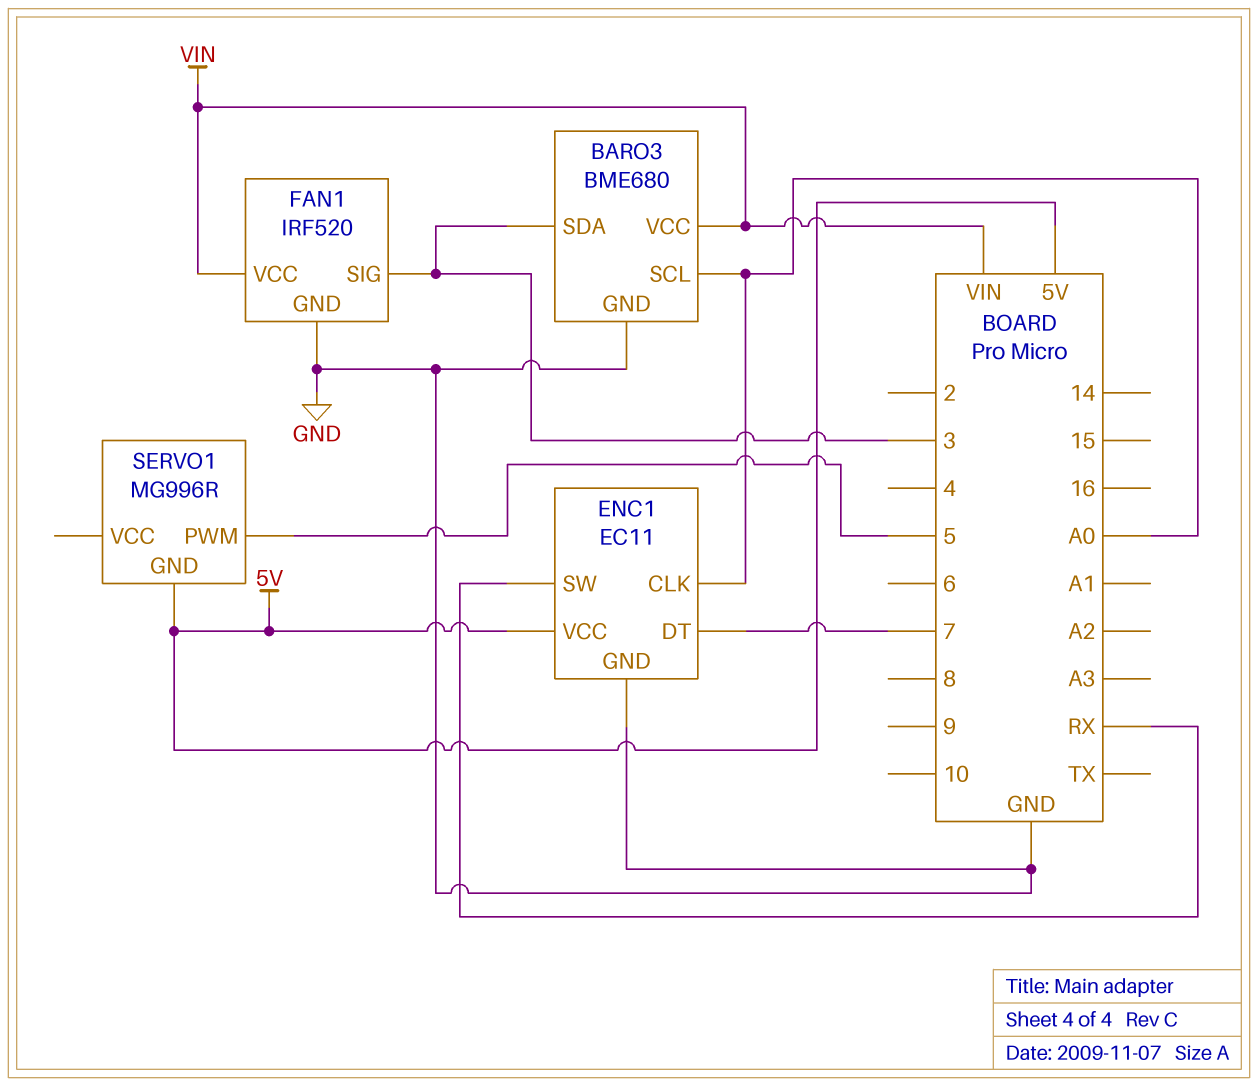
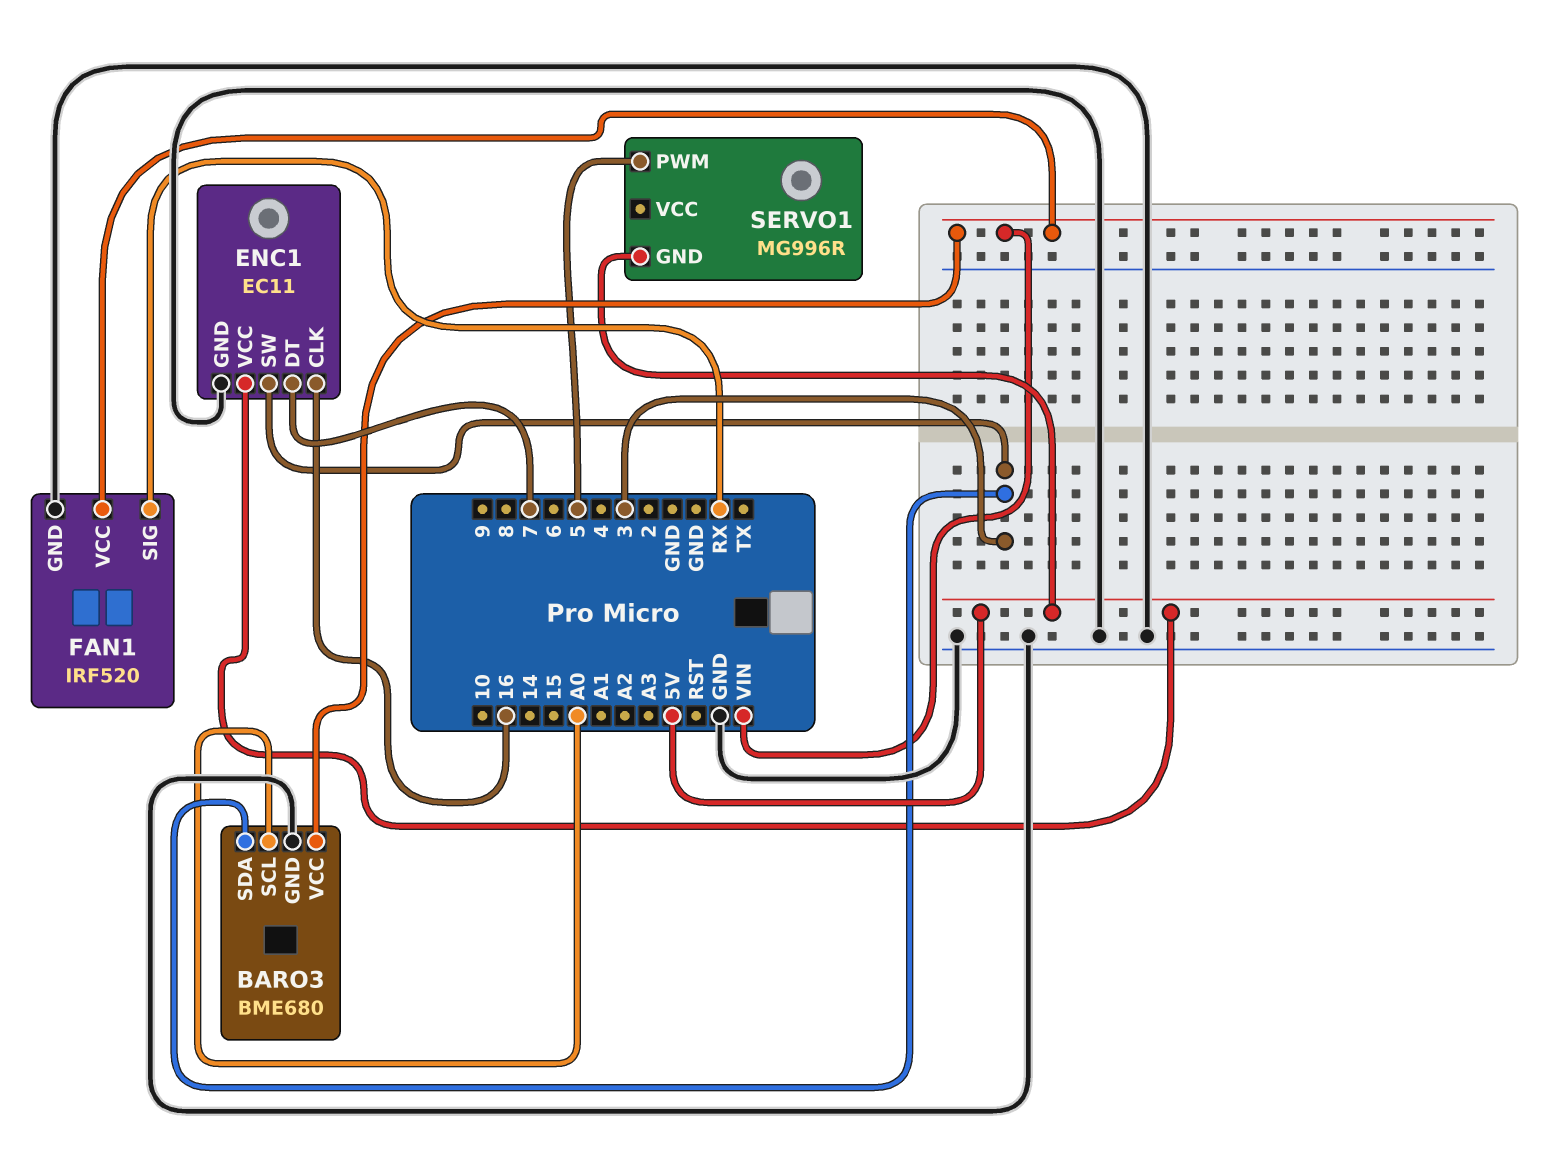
ENC1 pin CLK: A0 -> 16
ENC1 pin SW: RX -> 3
FAN1 pin SIG: 3 -> RX

